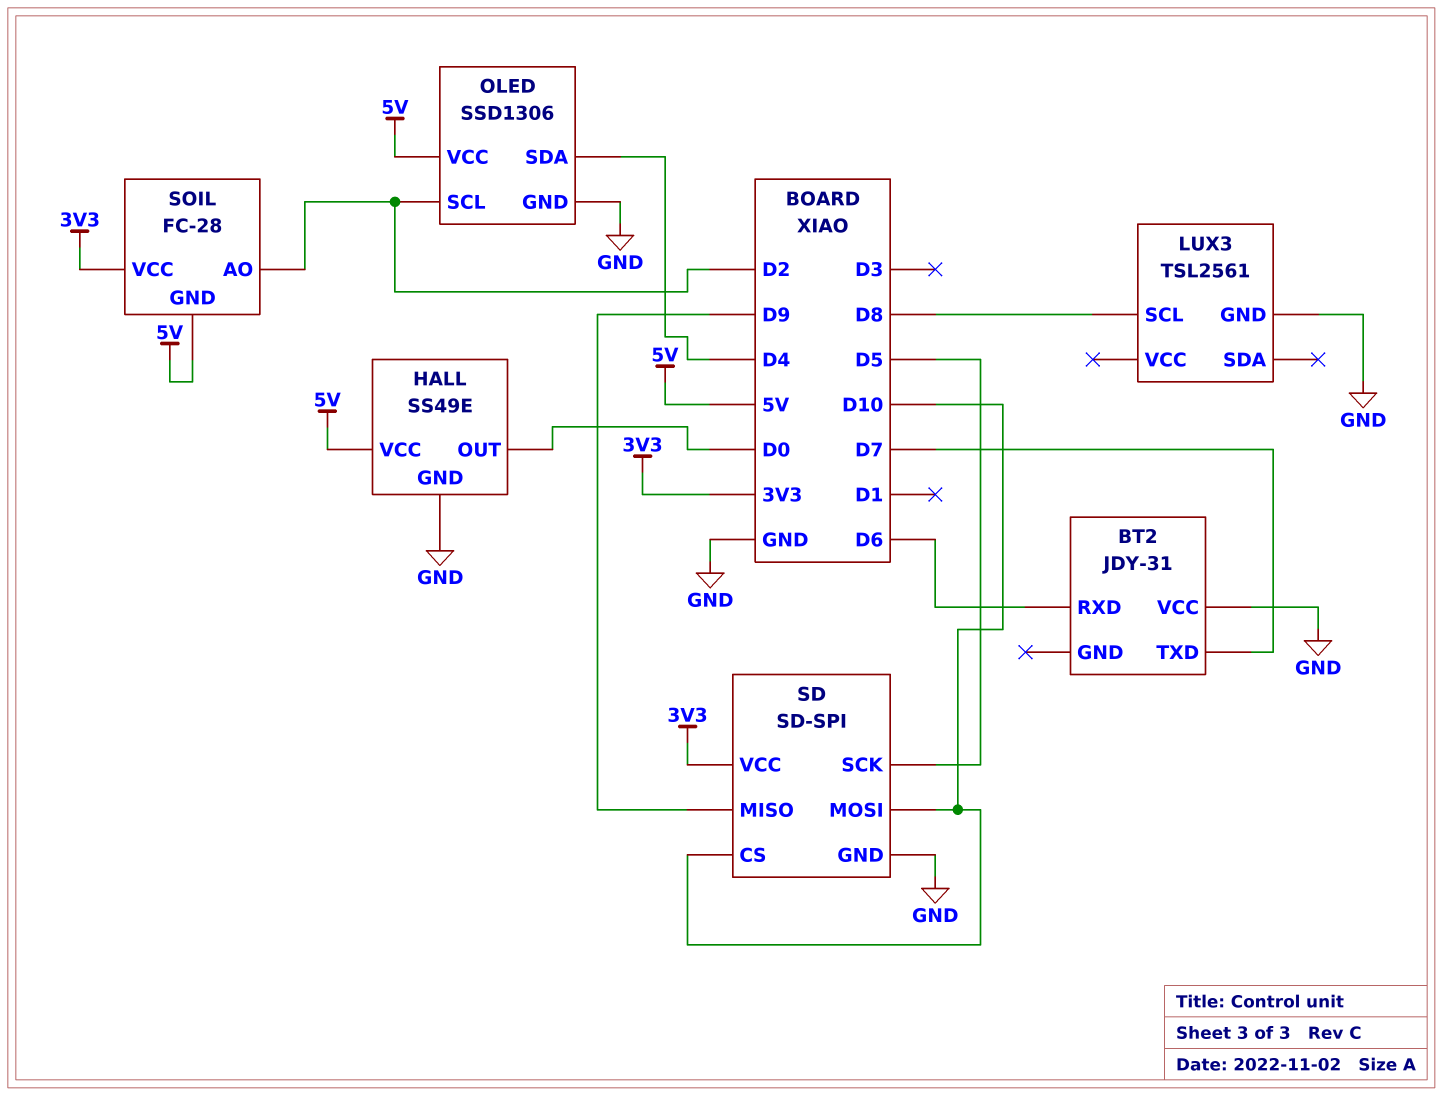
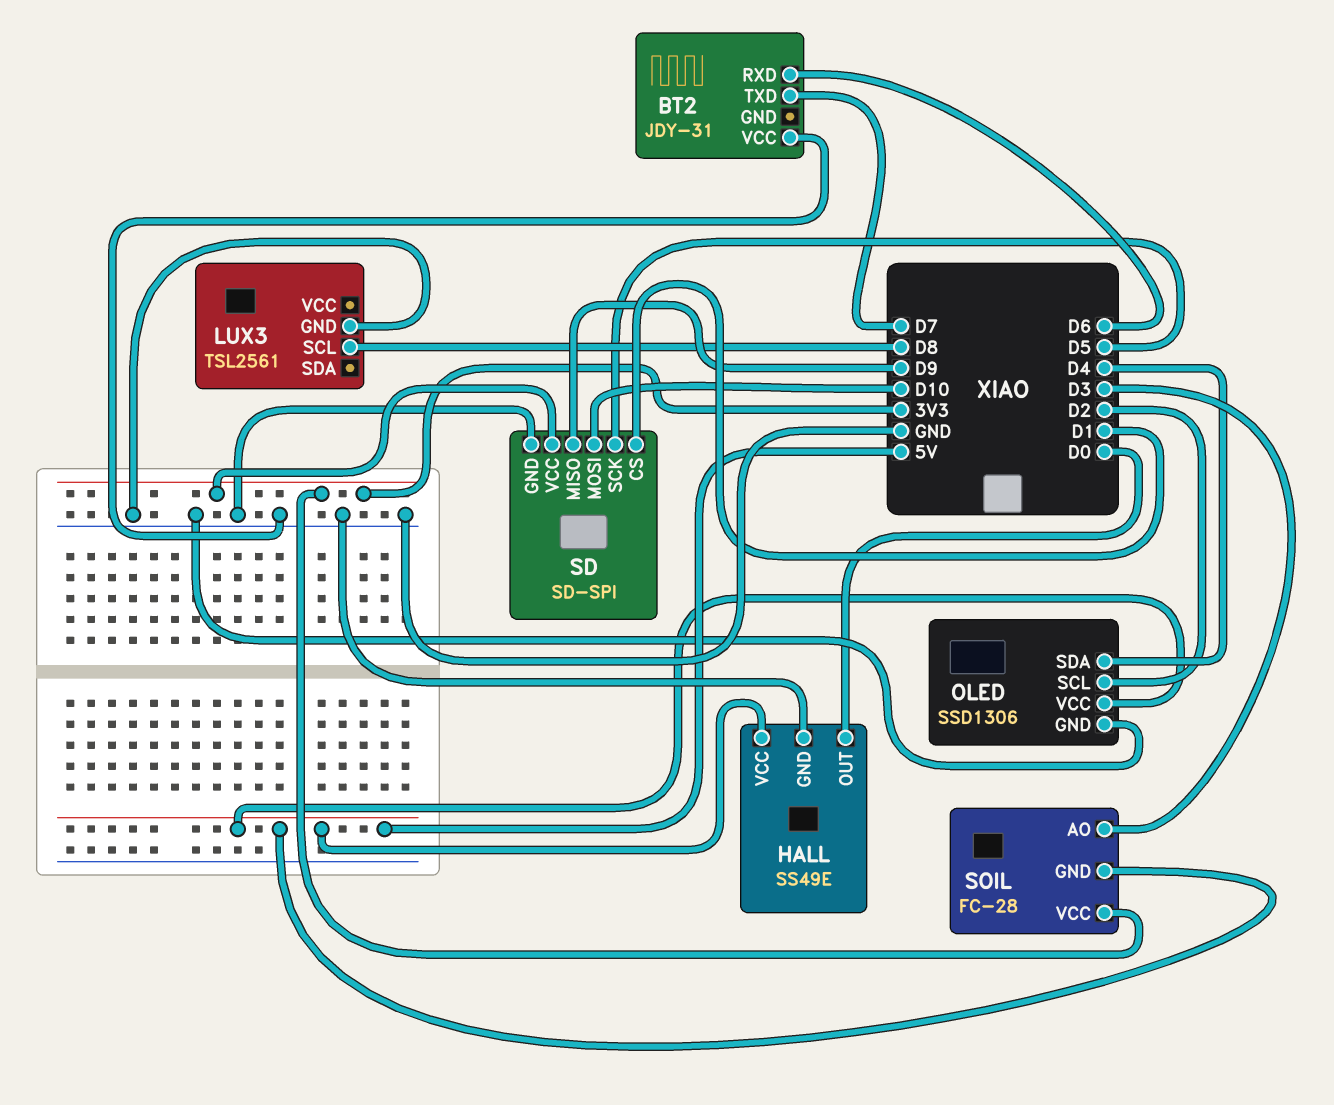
SD pin CS: D10 -> D1
SOIL pin AO: D2 -> D3

